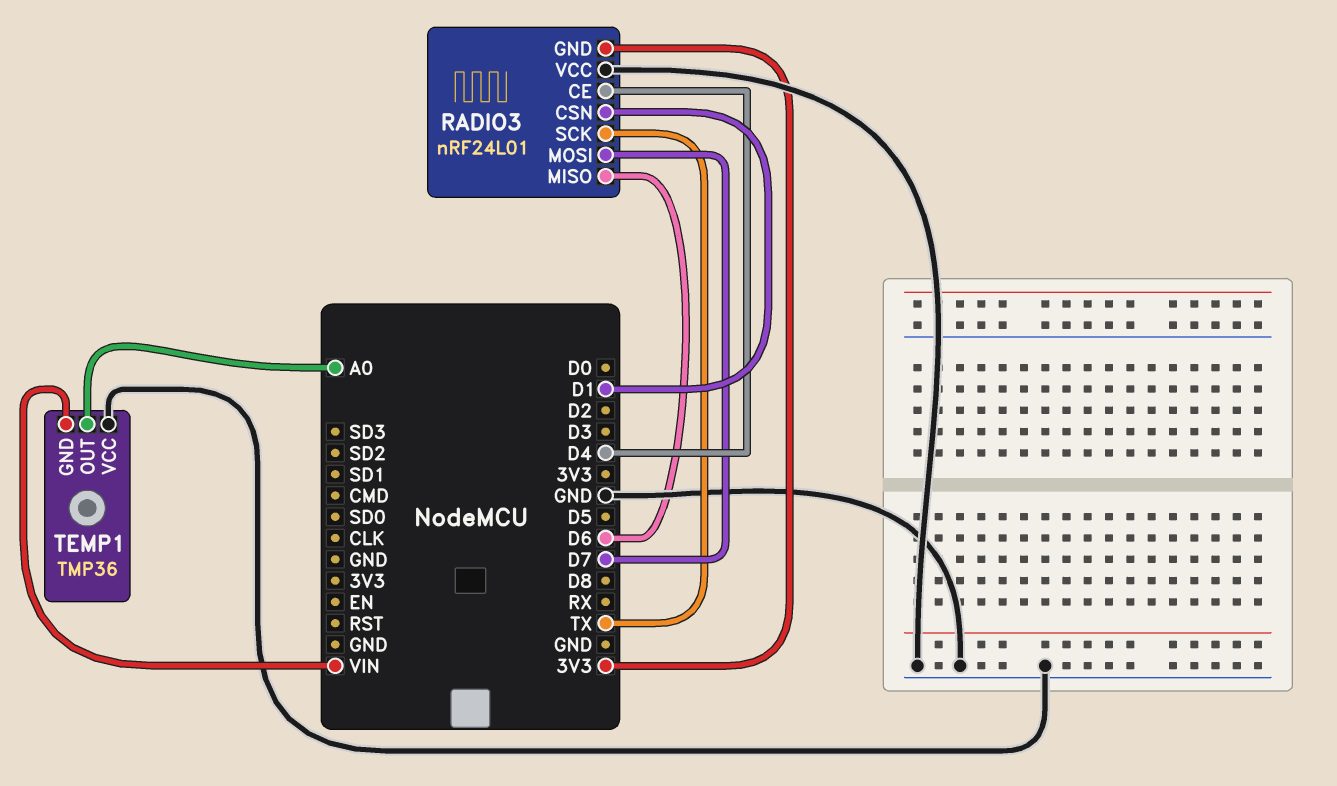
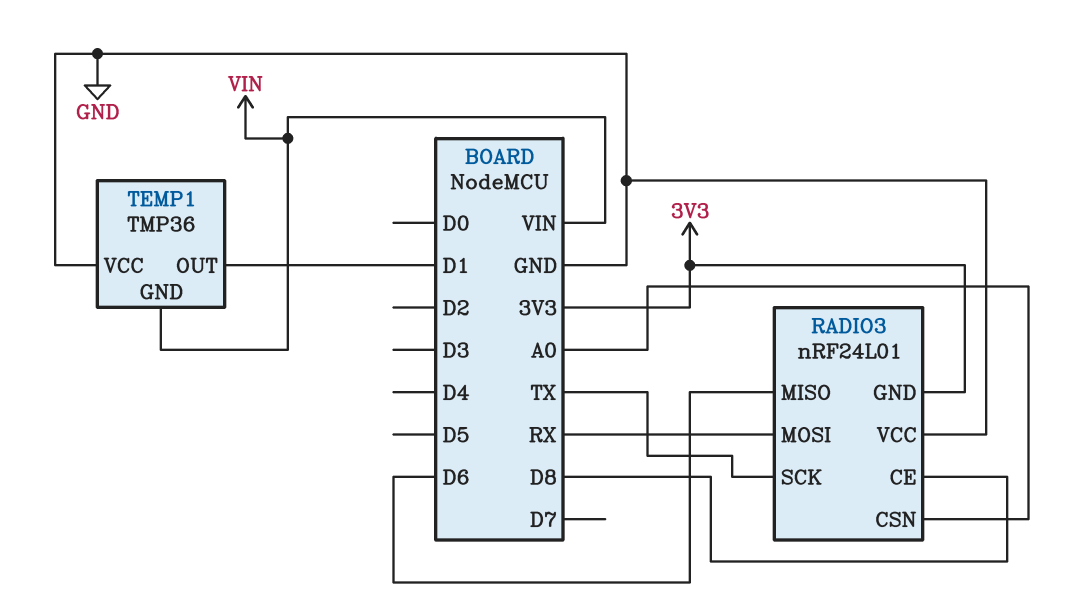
RADIO3 pin CE: D4 -> D8
RADIO3 pin CSN: D1 -> A0
RADIO3 pin MOSI: D7 -> RX
TEMP1 pin OUT: A0 -> D1

